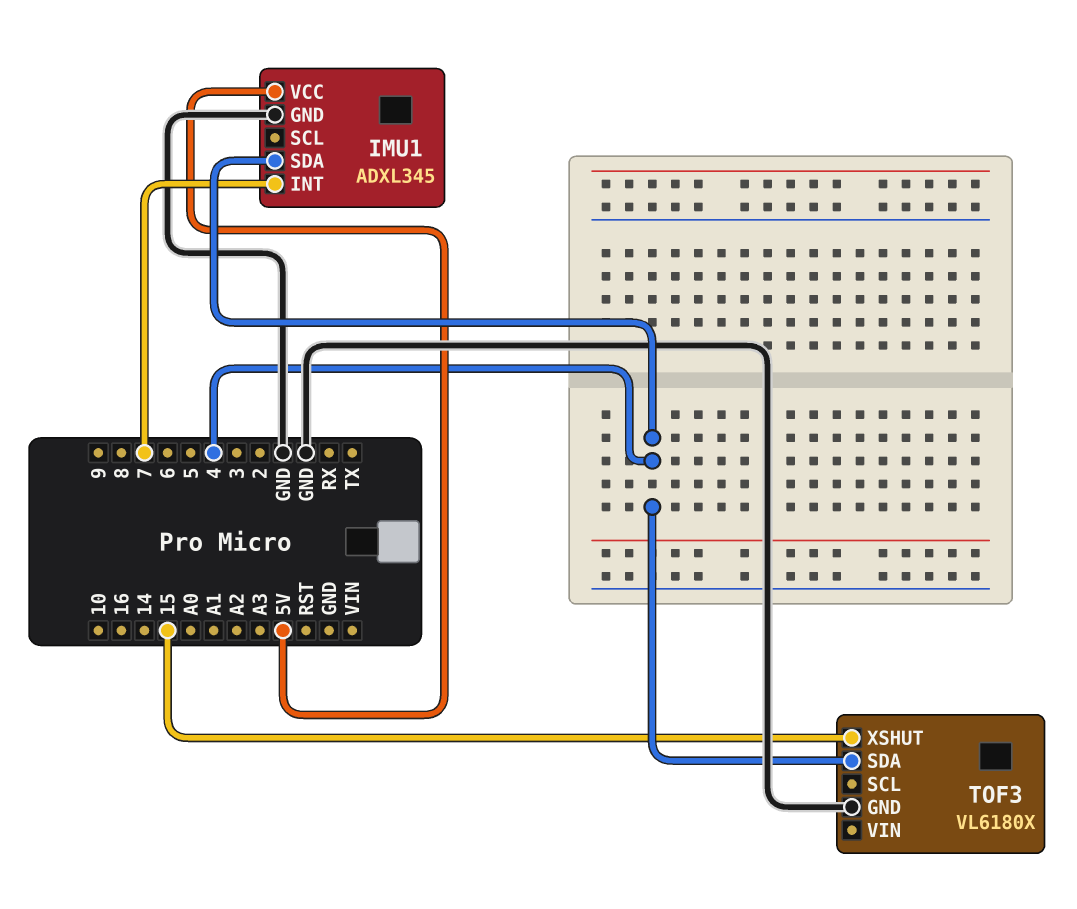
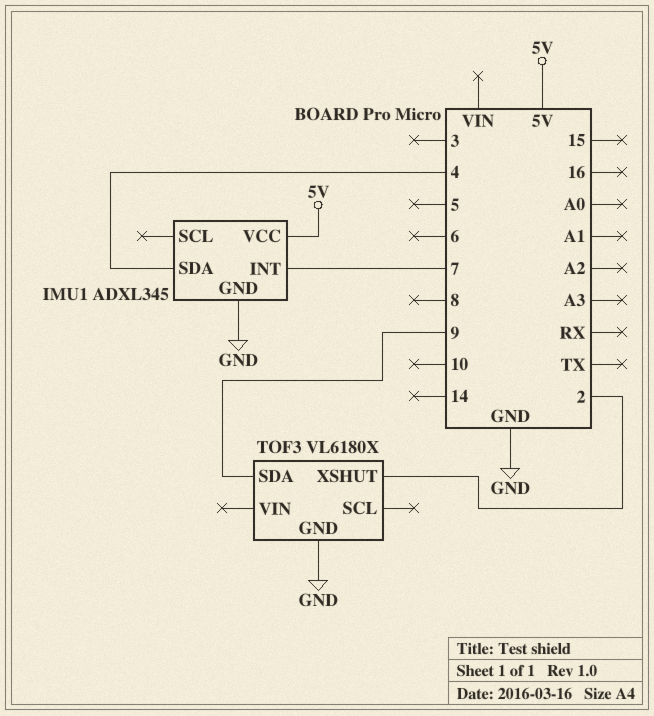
TOF3 pin SDA: 4 -> 9
TOF3 pin XSHUT: 15 -> 2

